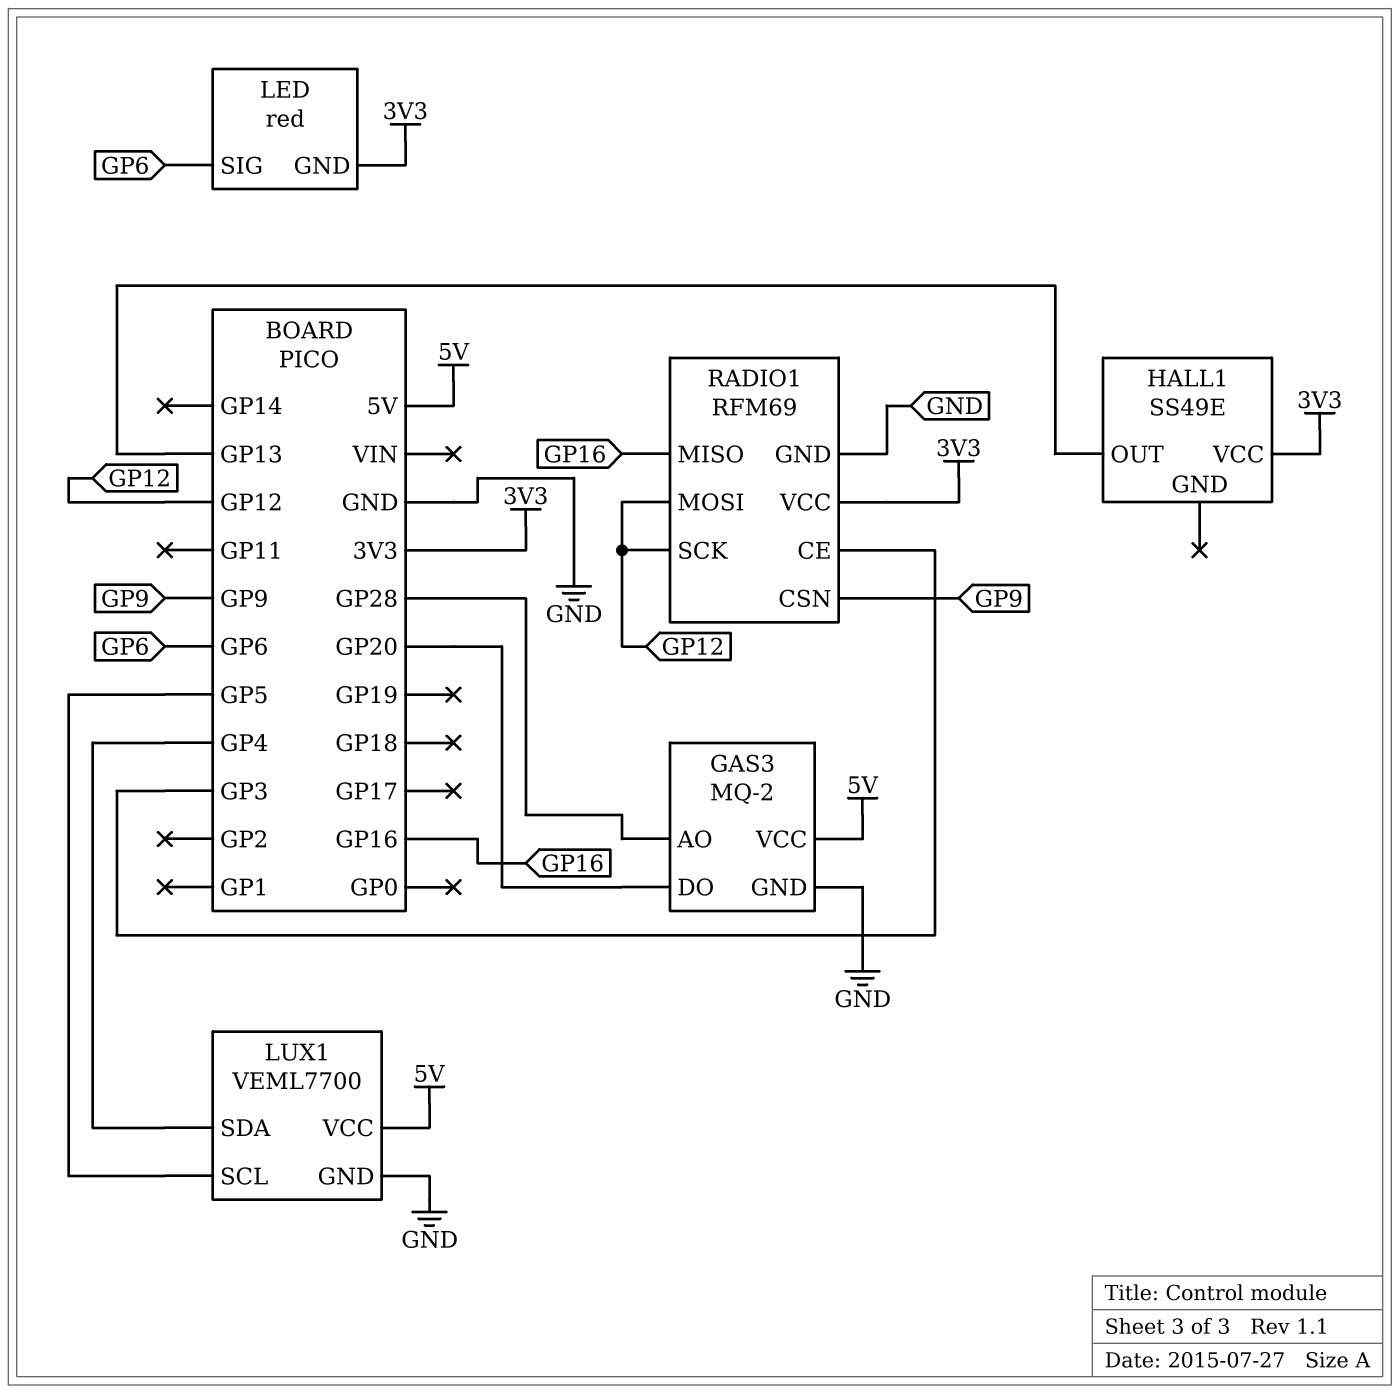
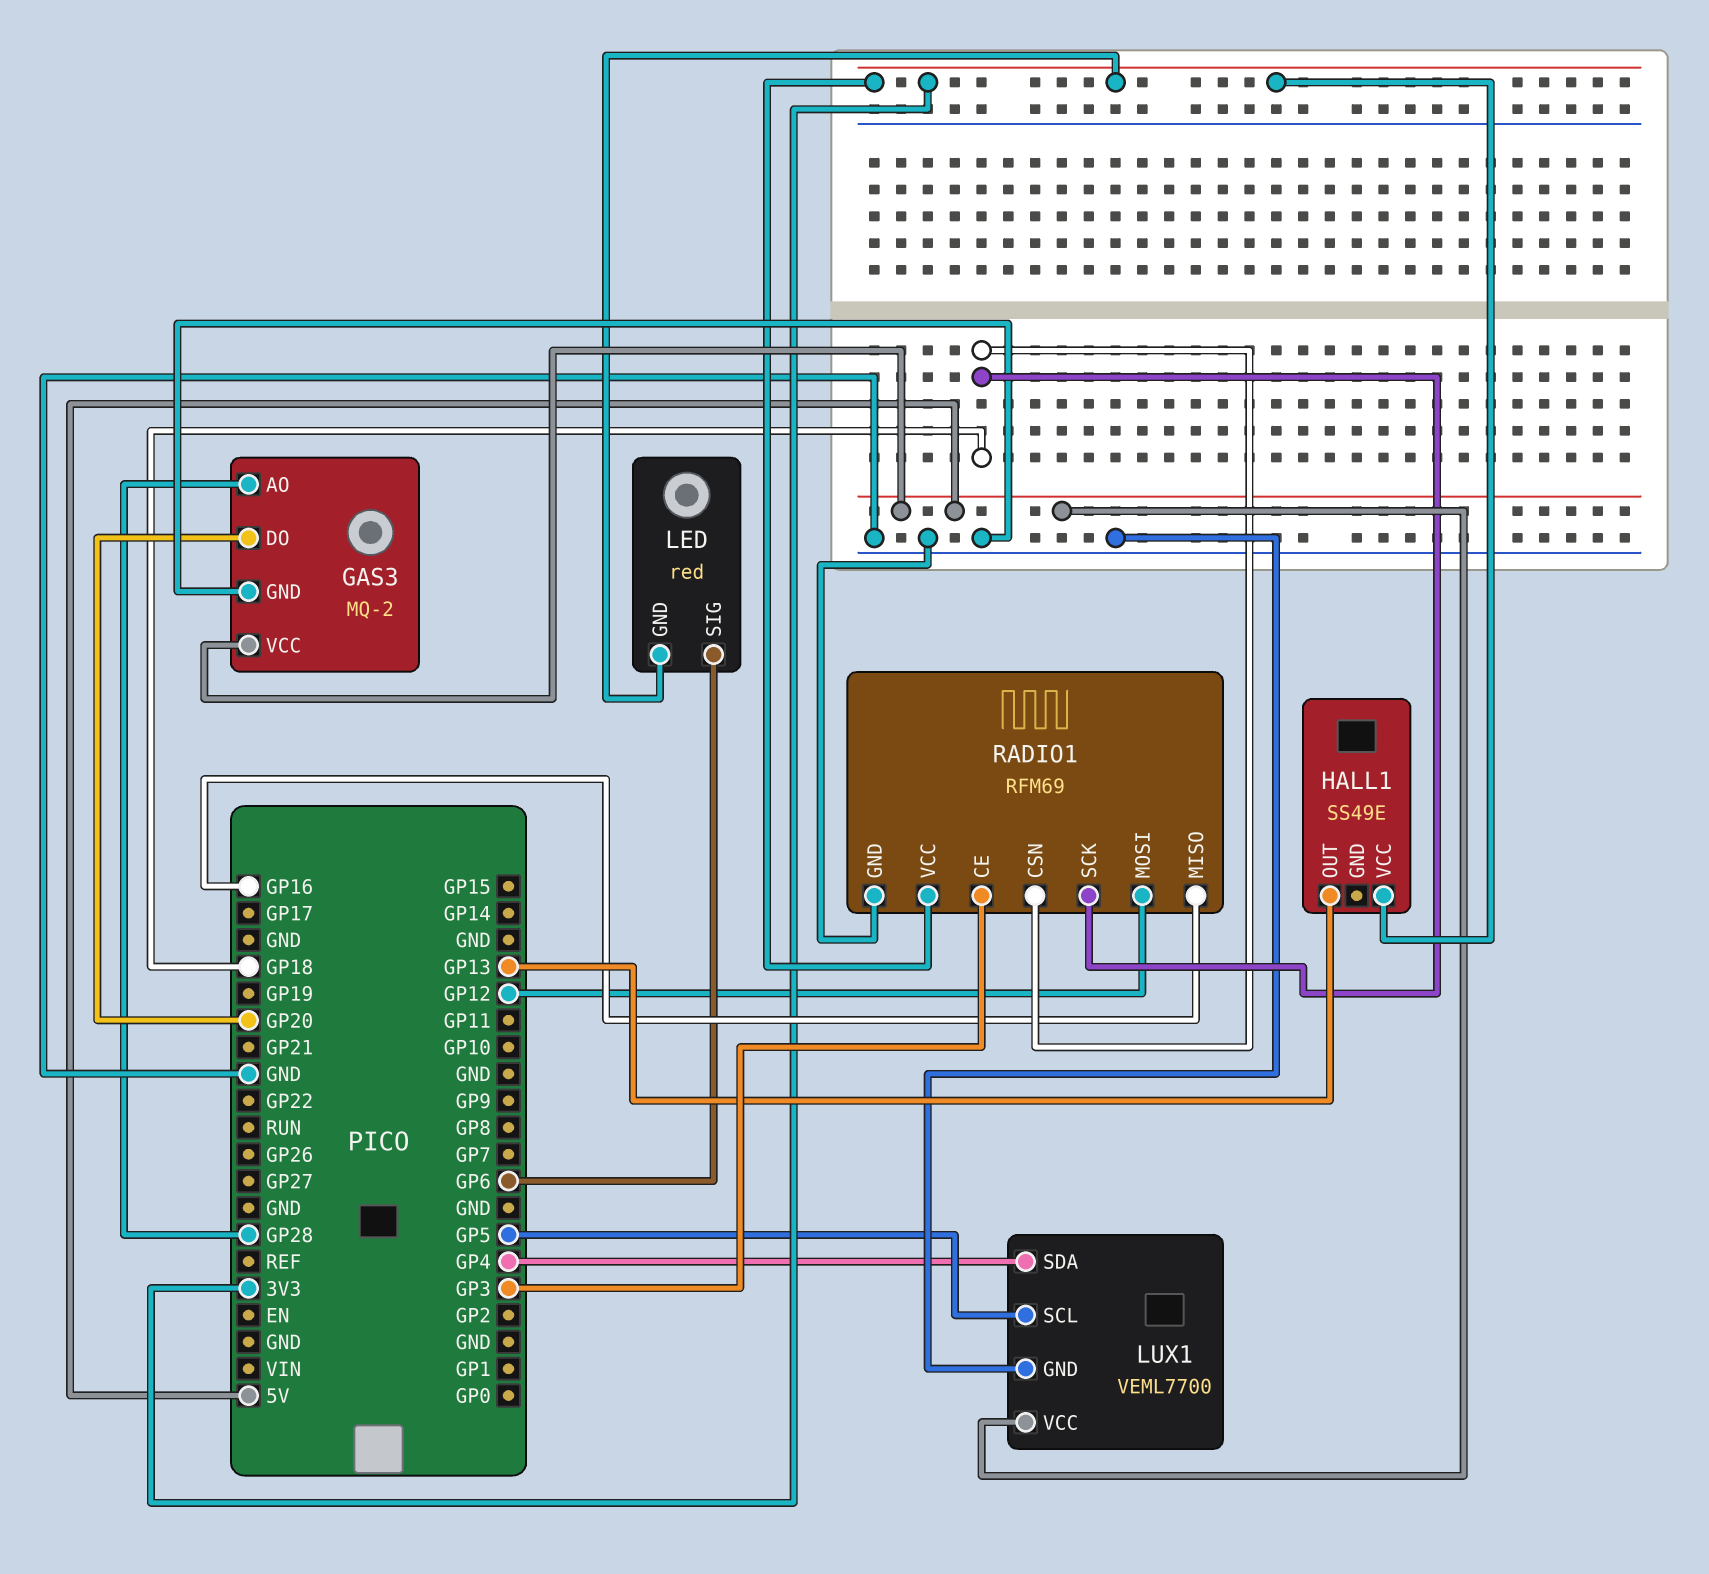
RADIO1 pin CSN: GP9 -> GP18
RADIO1 pin SCK: GP12 -> GP18

